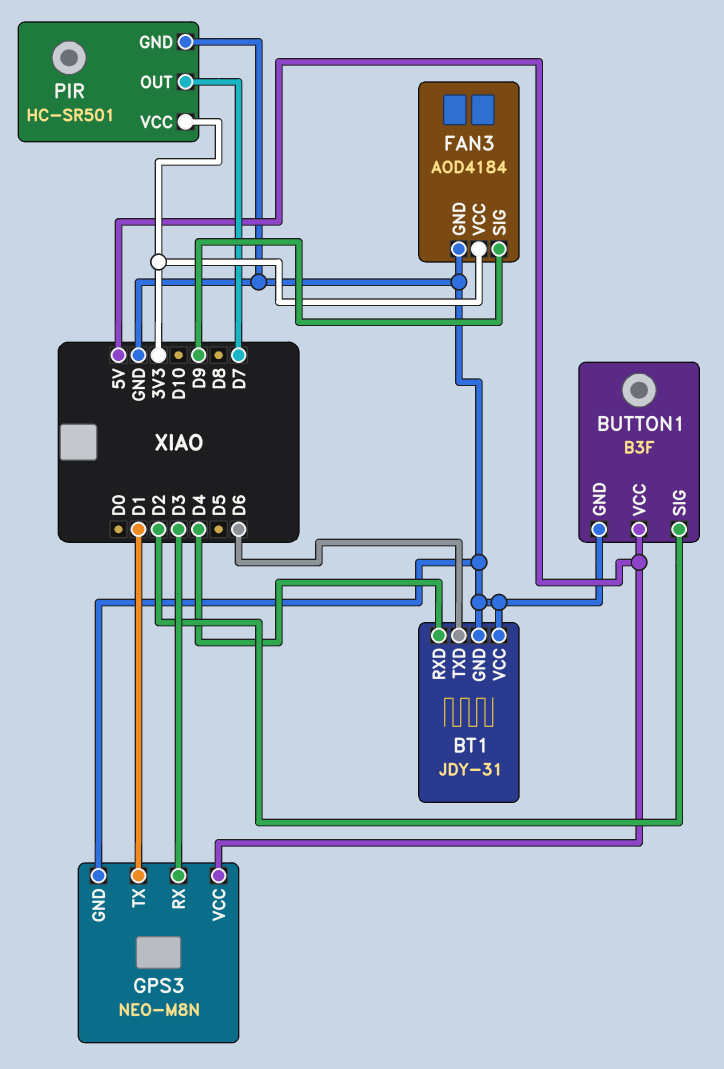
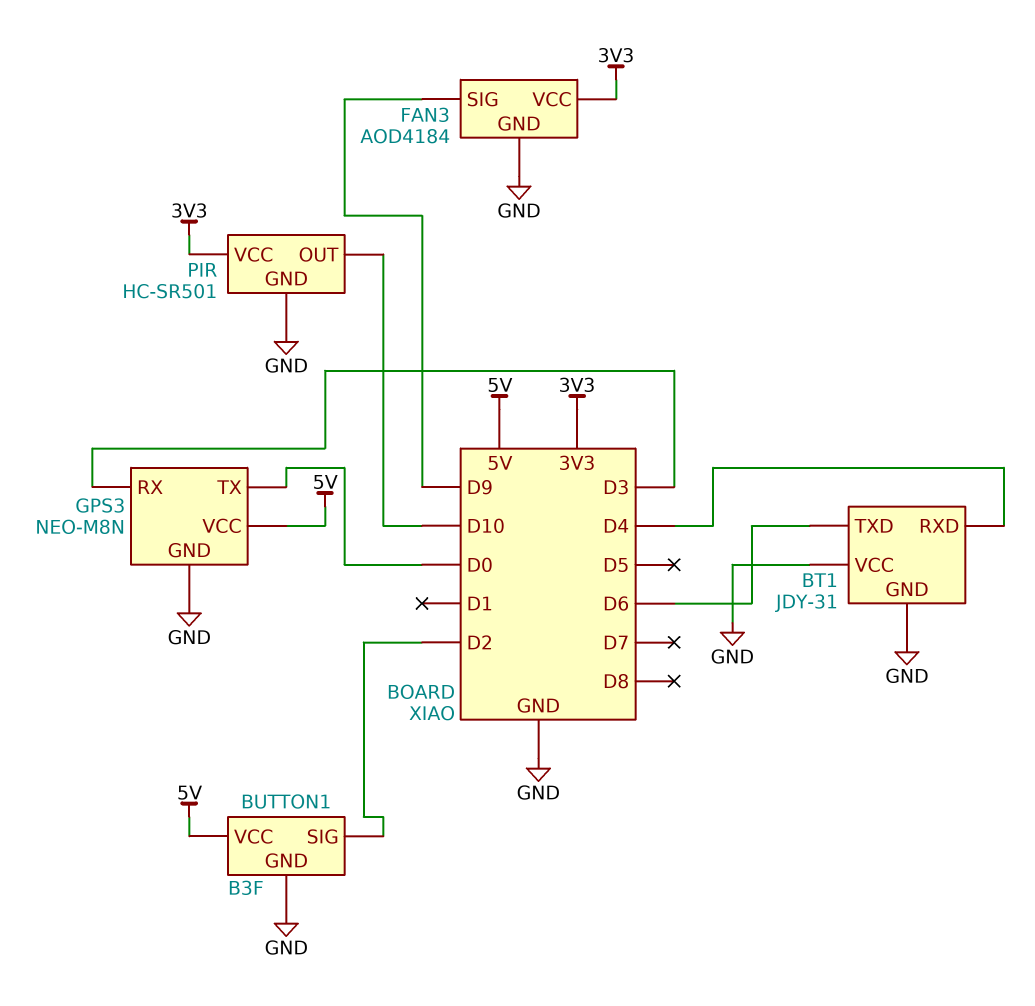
GPS3 pin TX: D1 -> D0
PIR pin OUT: D7 -> D10

